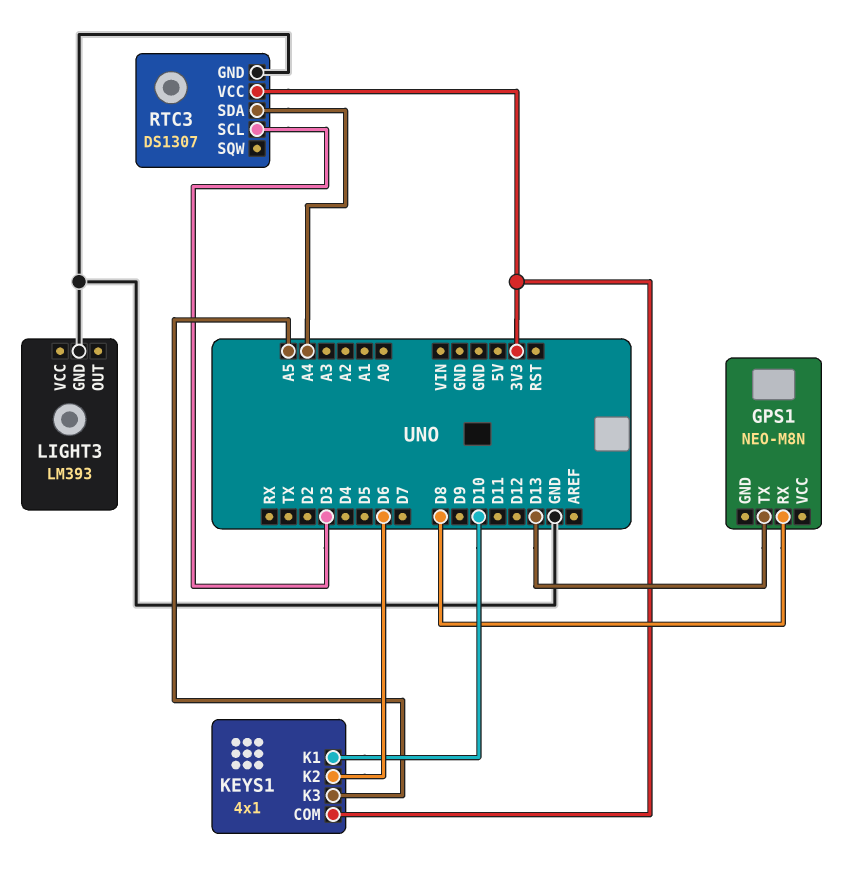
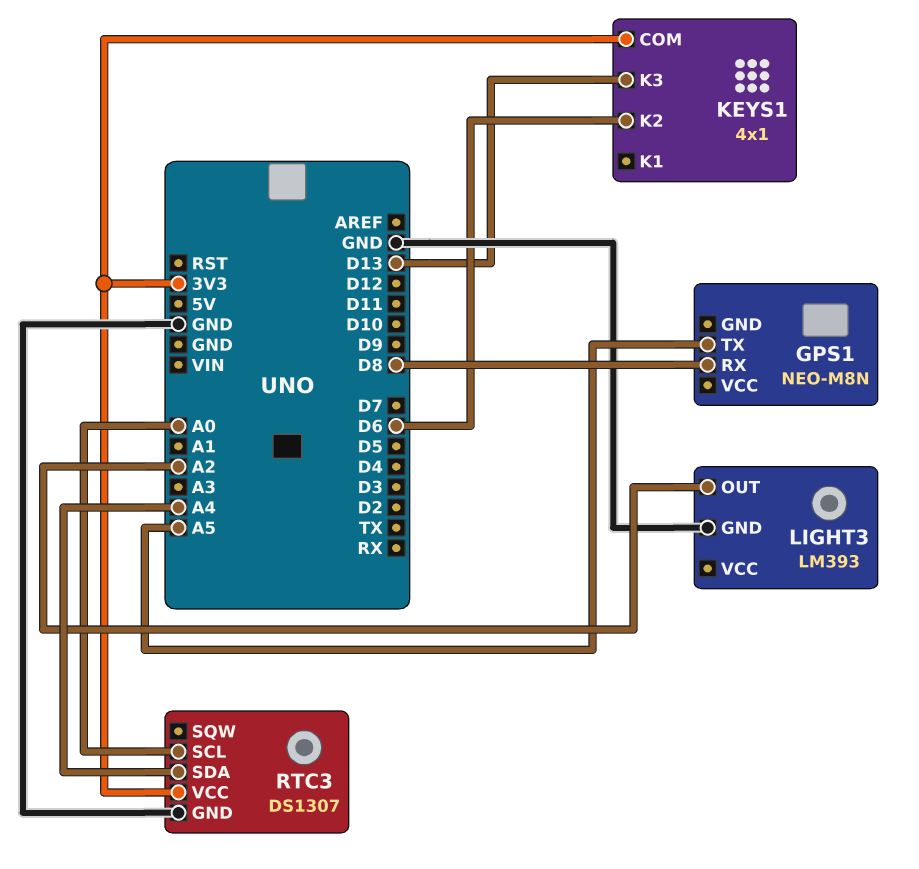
GPS1 pin TX: D13 -> A5
KEYS1 pin K1: D10 -> none
KEYS1 pin K3: A5 -> D13
LIGHT3 pin OUT: none -> A2
RTC3 pin SCL: D3 -> A0

